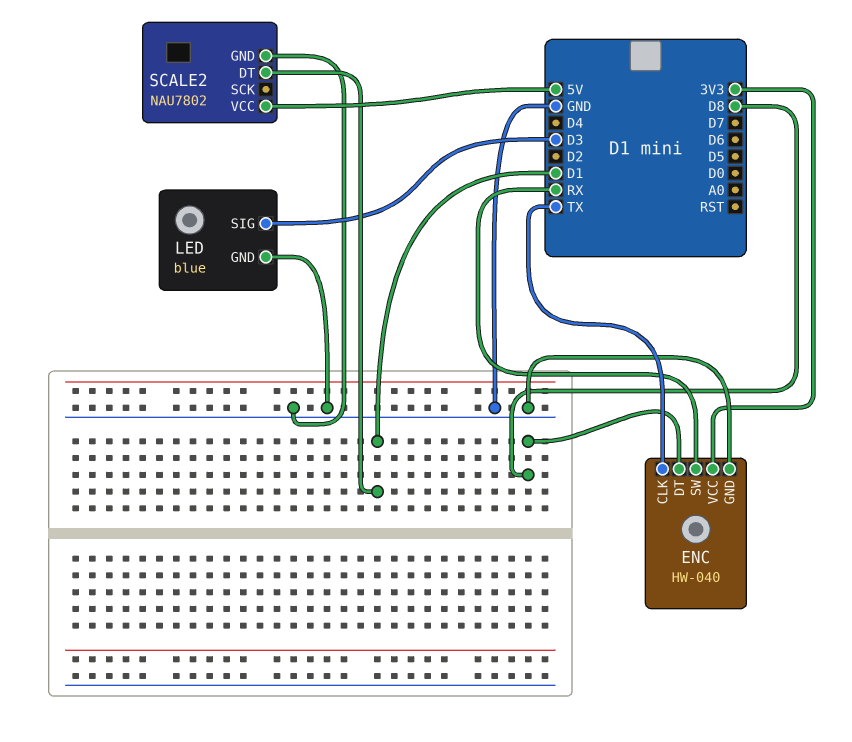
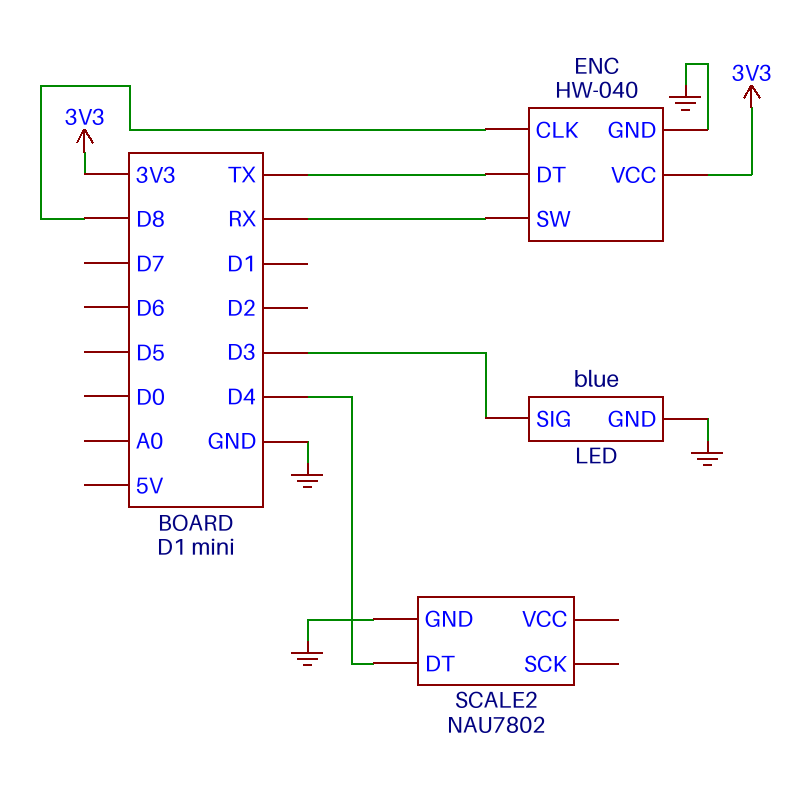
ENC pin CLK: TX -> D8
ENC pin DT: D8 -> TX
SCALE2 pin DT: D1 -> D4
SCALE2 pin VCC: 5V -> none

